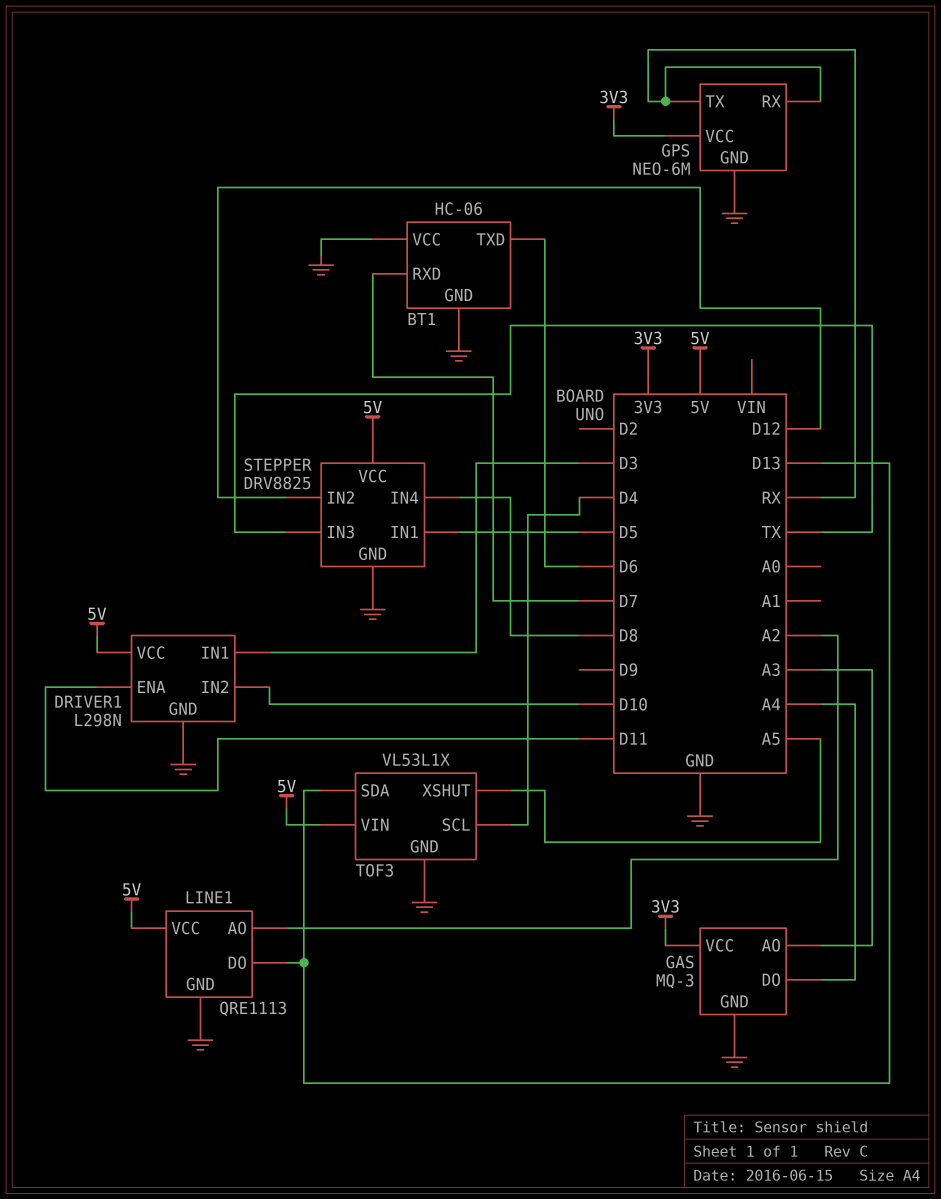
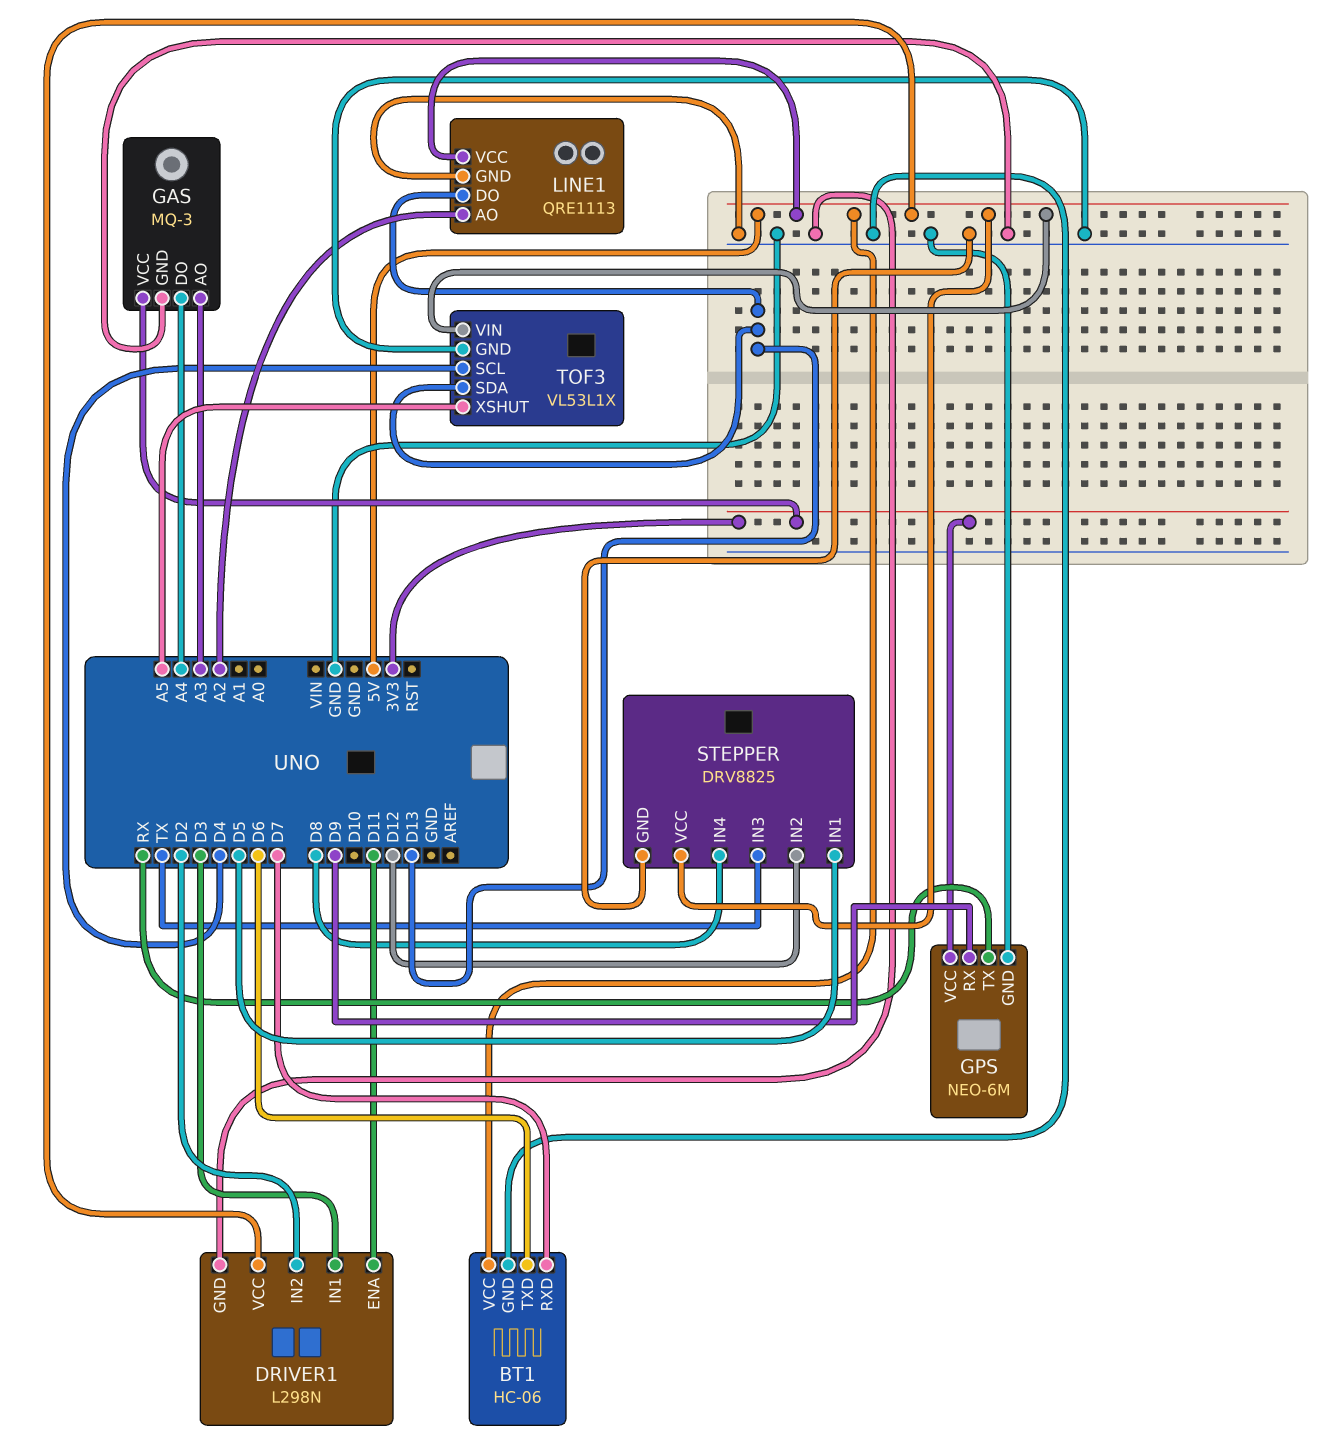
BT1 pin VCC: GND -> 5V
DRIVER1 pin IN2: D10 -> D2
GPS pin RX: RX -> D9

